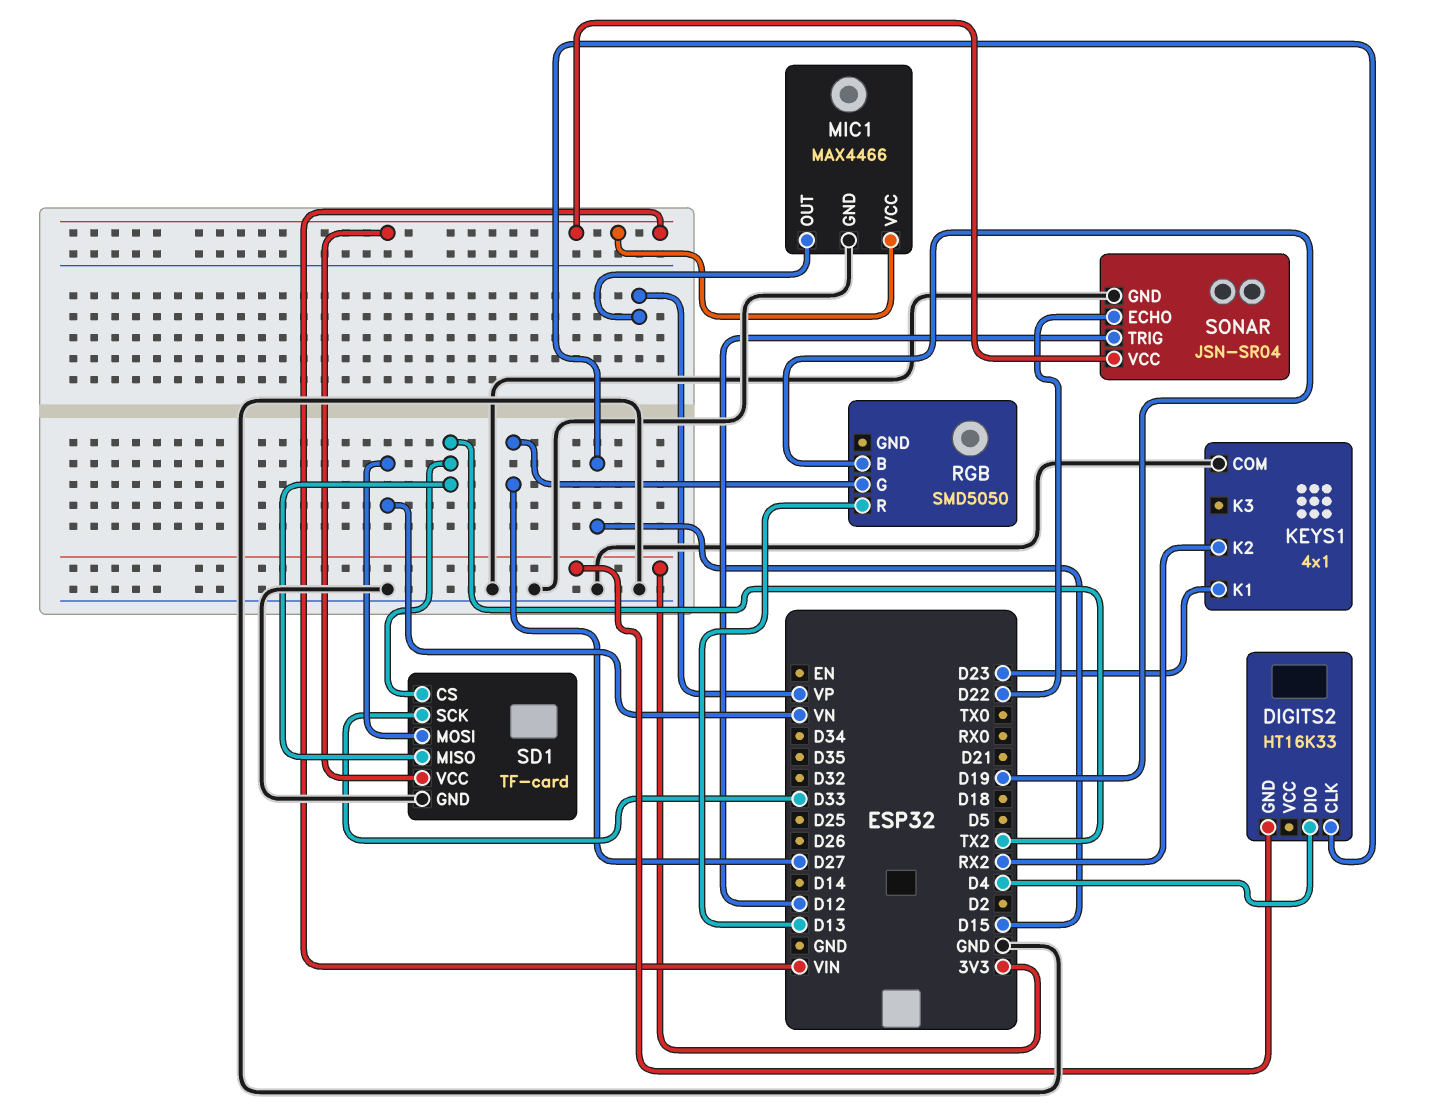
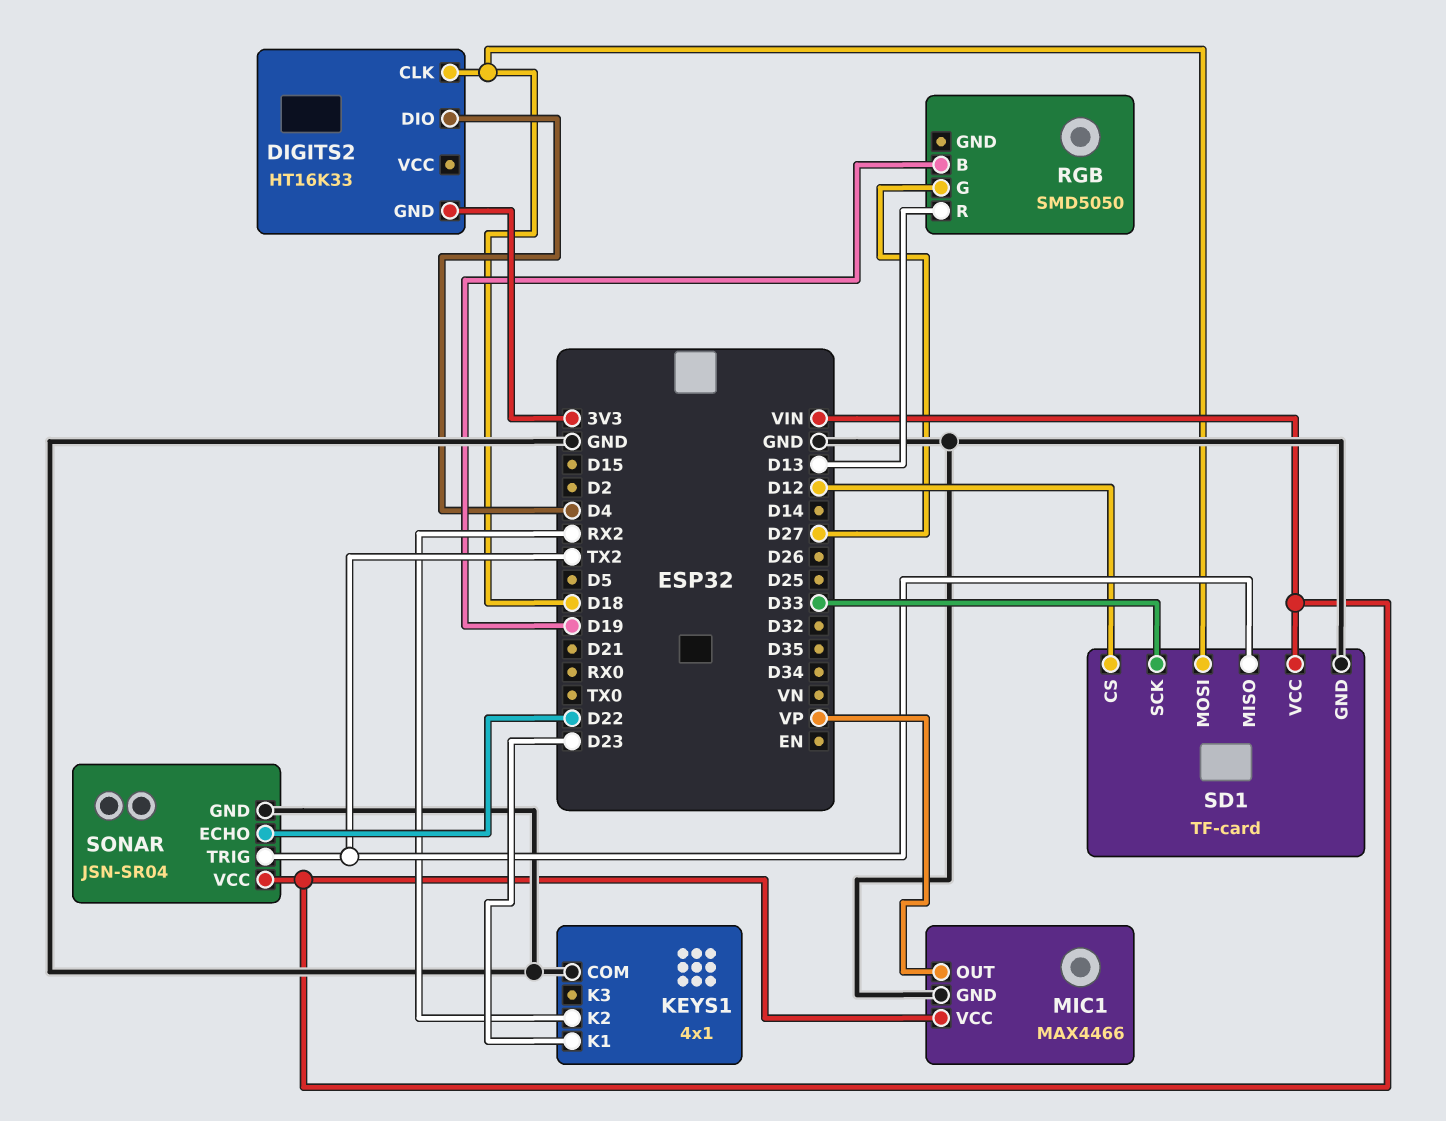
DIGITS2 pin CLK: D15 -> D18
SD1 pin CS: TX2 -> D12
SD1 pin MOSI: VN -> D18
SONAR pin TRIG: D12 -> TX2

